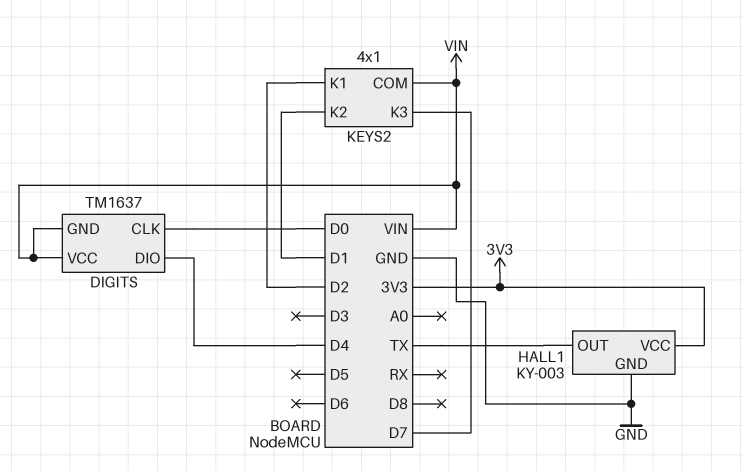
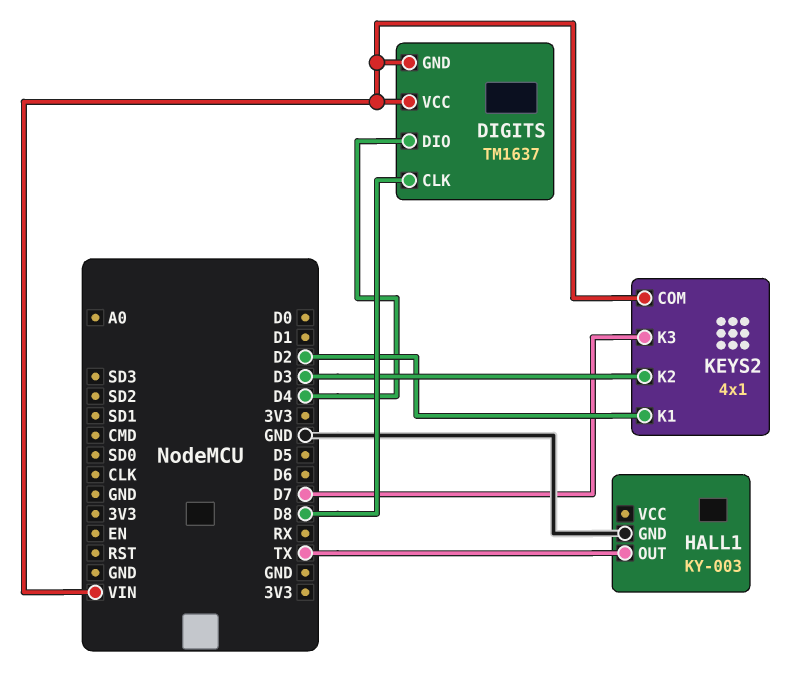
DIGITS pin CLK: D0 -> D8
HALL1 pin VCC: 3V3 -> none
KEYS2 pin K2: D1 -> D3

